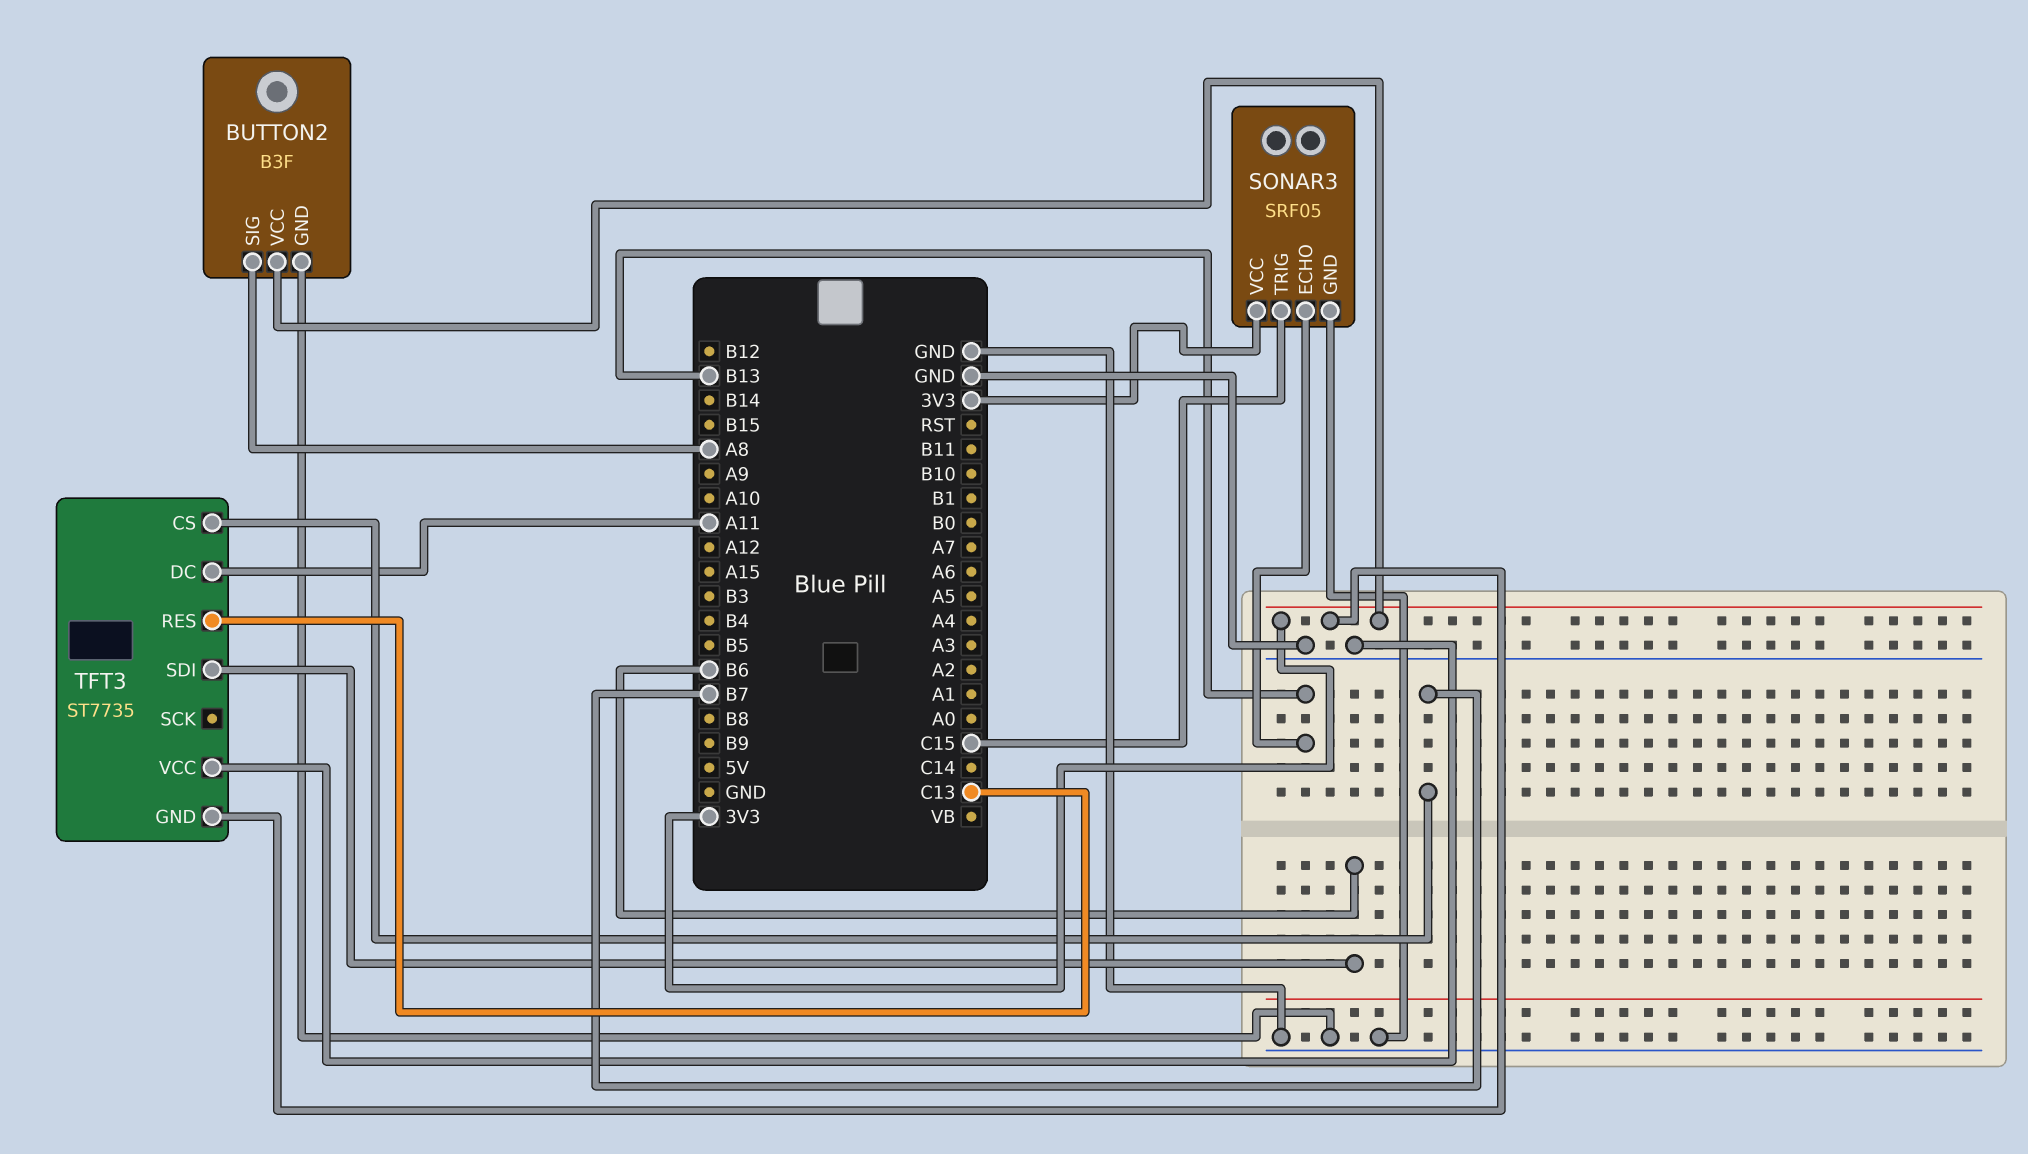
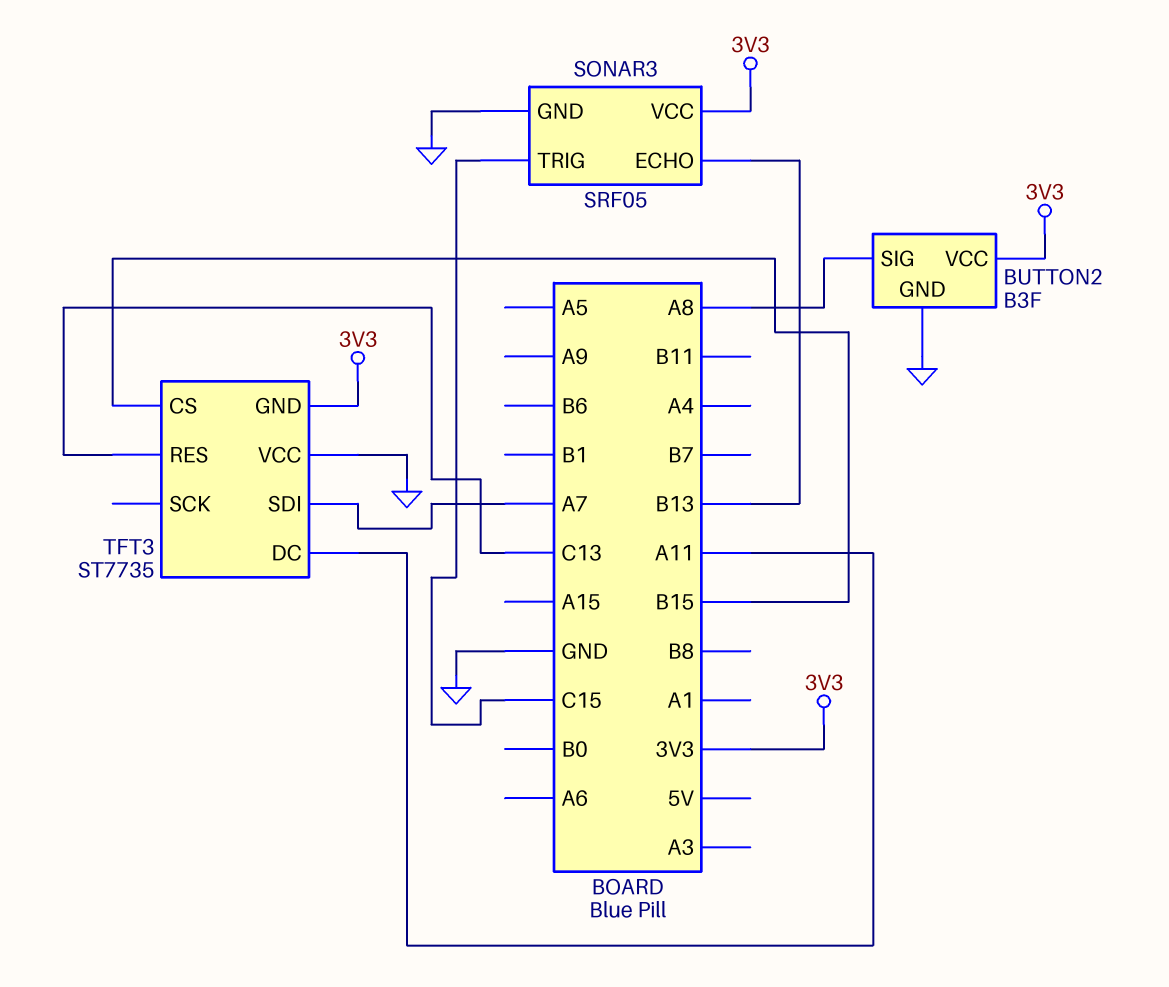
TFT3 pin CS: B7 -> B15
TFT3 pin SDI: B6 -> A7

